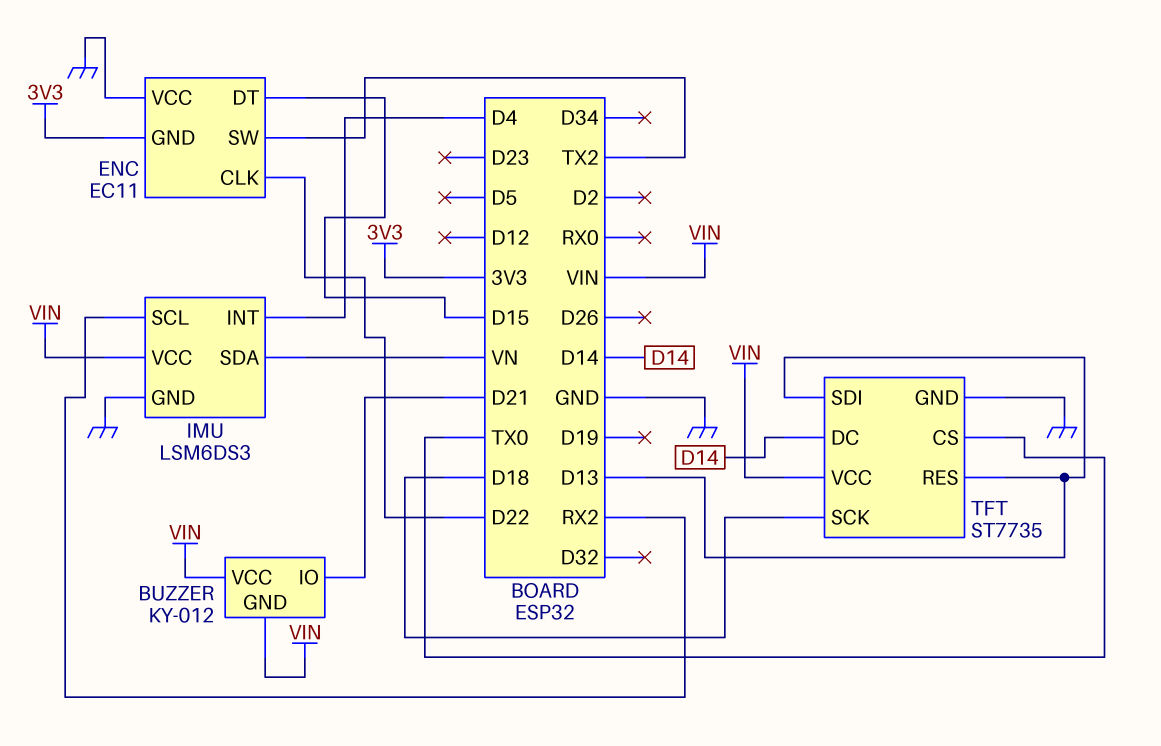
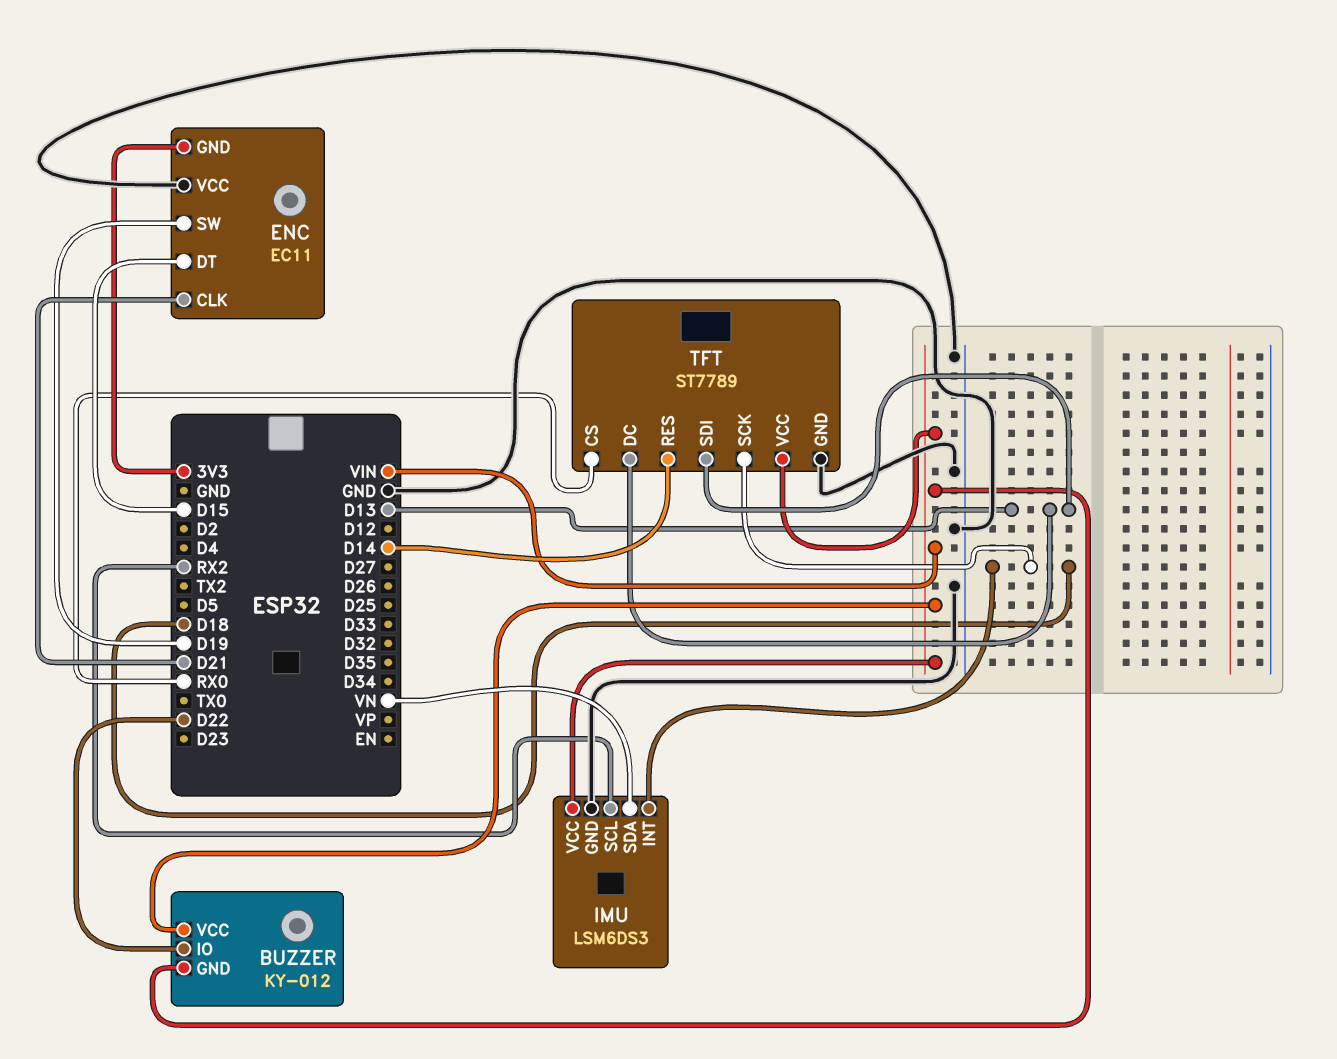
BUZZER pin IO: D21 -> D22
ENC pin CLK: D22 -> D21
ENC pin SW: TX2 -> D19
IMU pin INT: D4 -> D18
TFT: ST7735 -> ST7789
TFT pin CS: TX0 -> RX0
TFT pin DC: D14 -> D13
TFT pin RES: D13 -> D14

